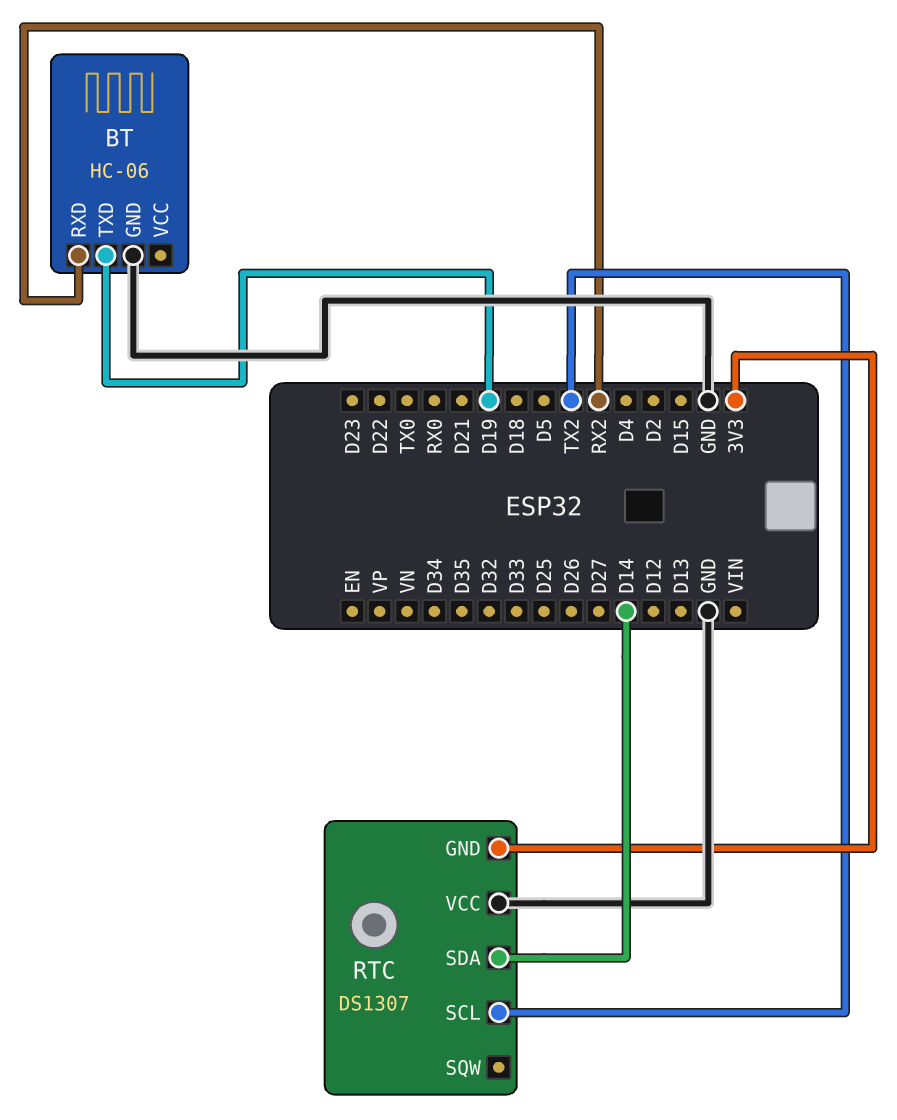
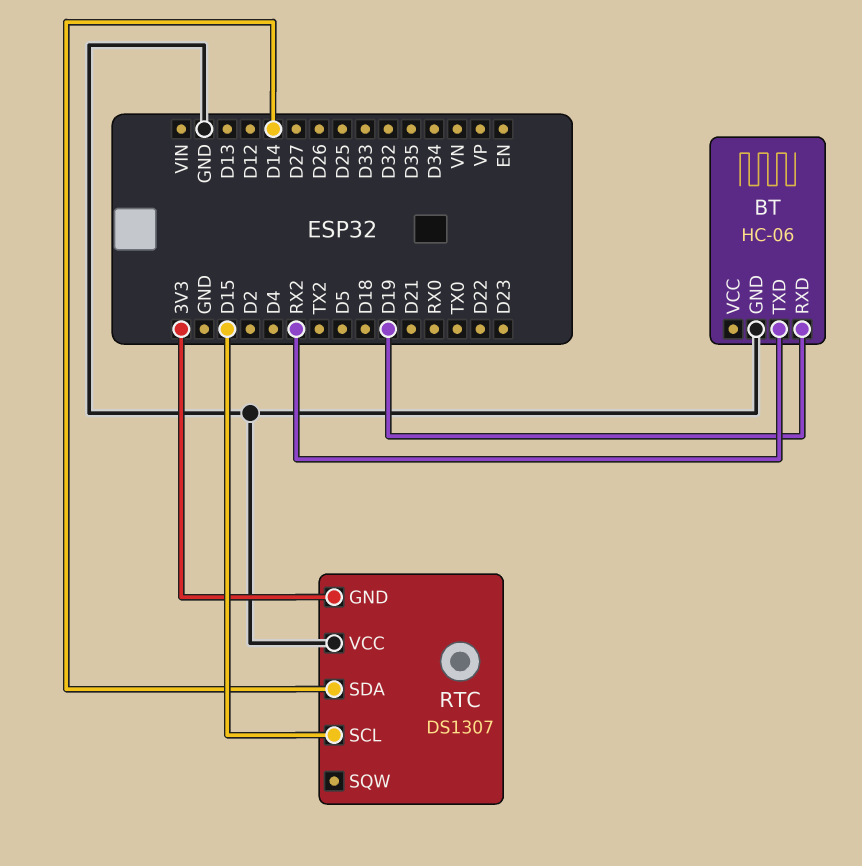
BT pin RXD: RX2 -> D19
BT pin TXD: D19 -> RX2
RTC pin SCL: TX2 -> D15

